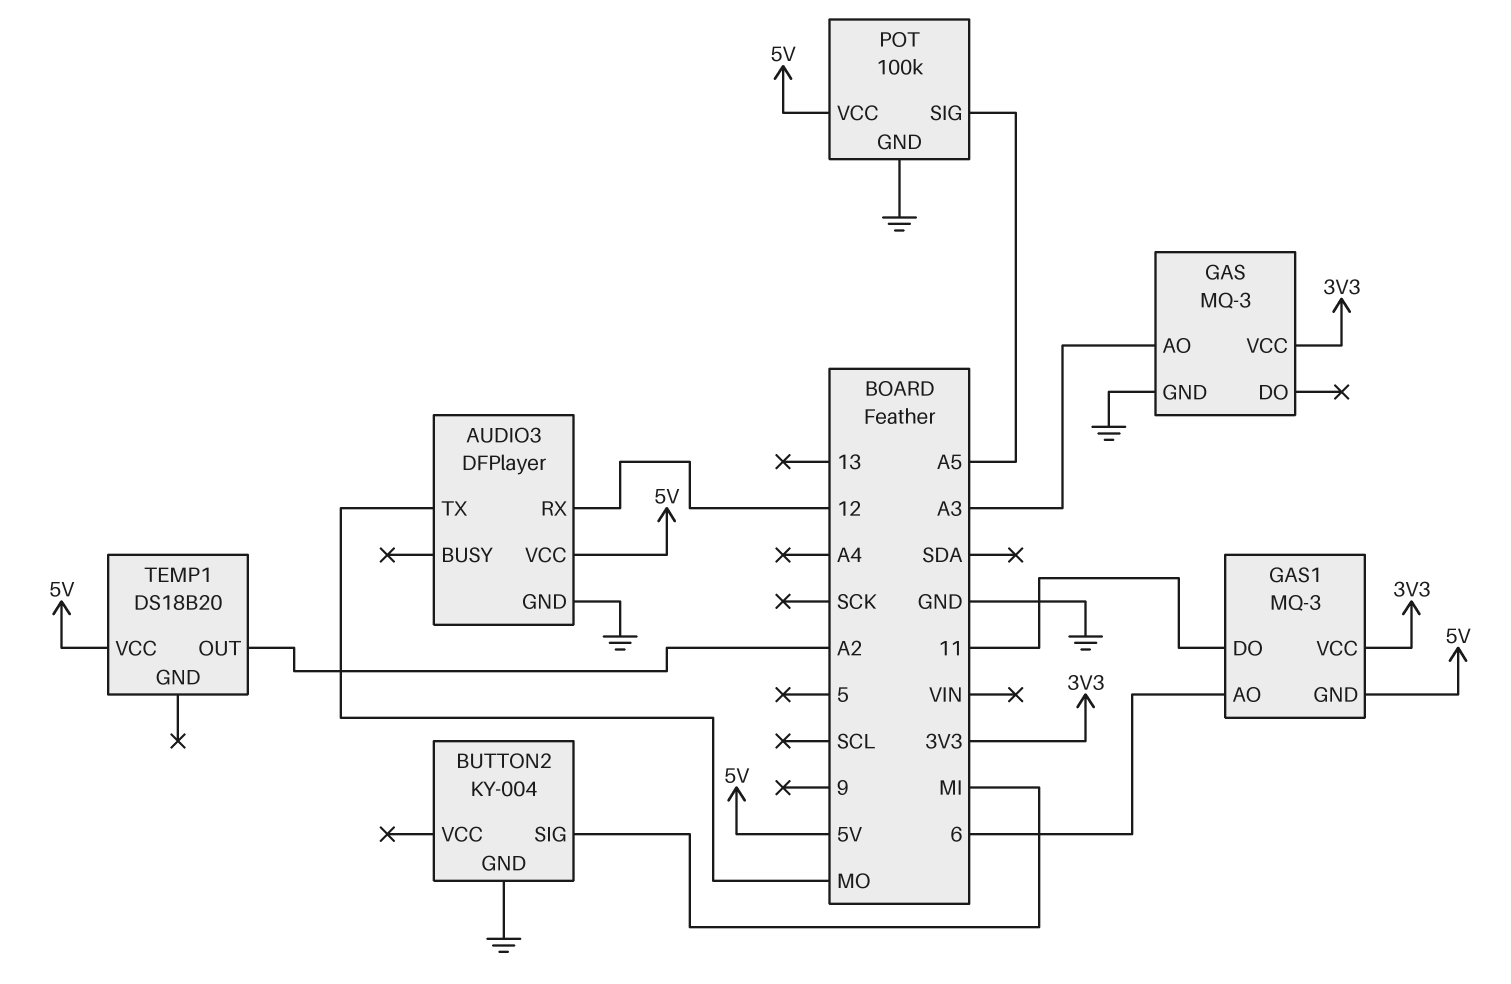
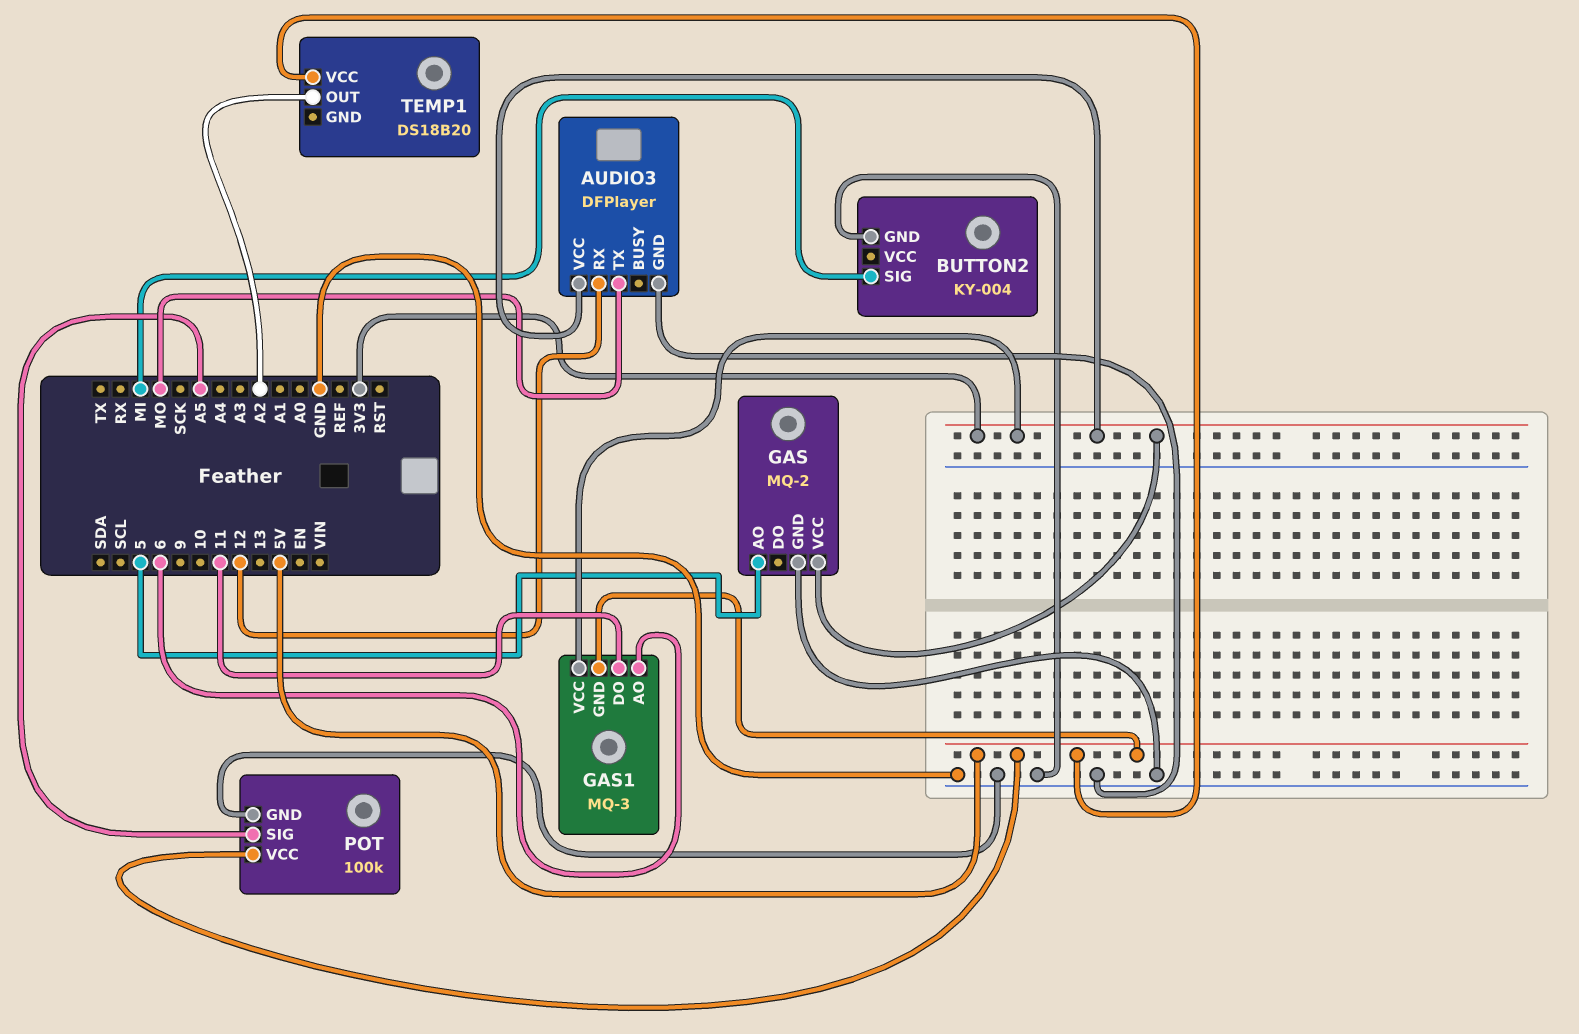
AUDIO3 pin VCC: 5V -> 3V3
GAS: MQ-3 -> MQ-2
GAS pin AO: A3 -> 5

